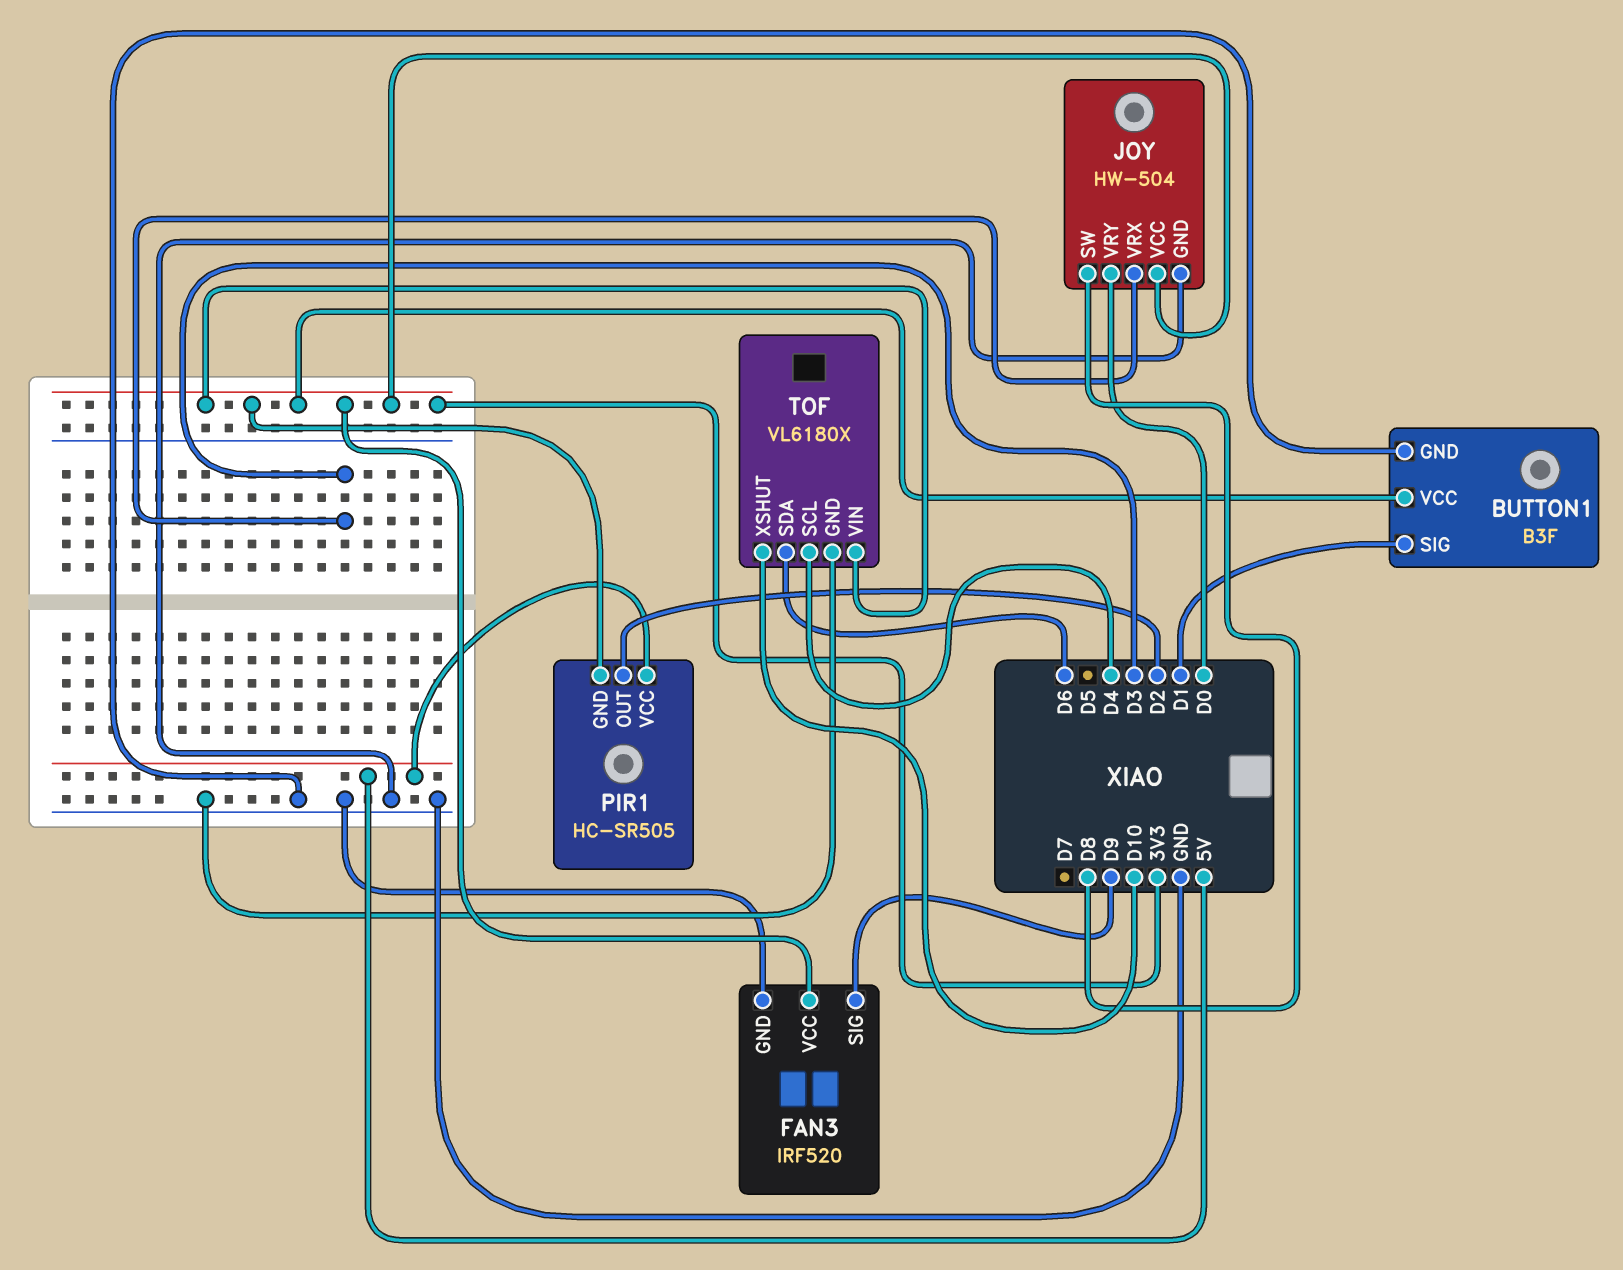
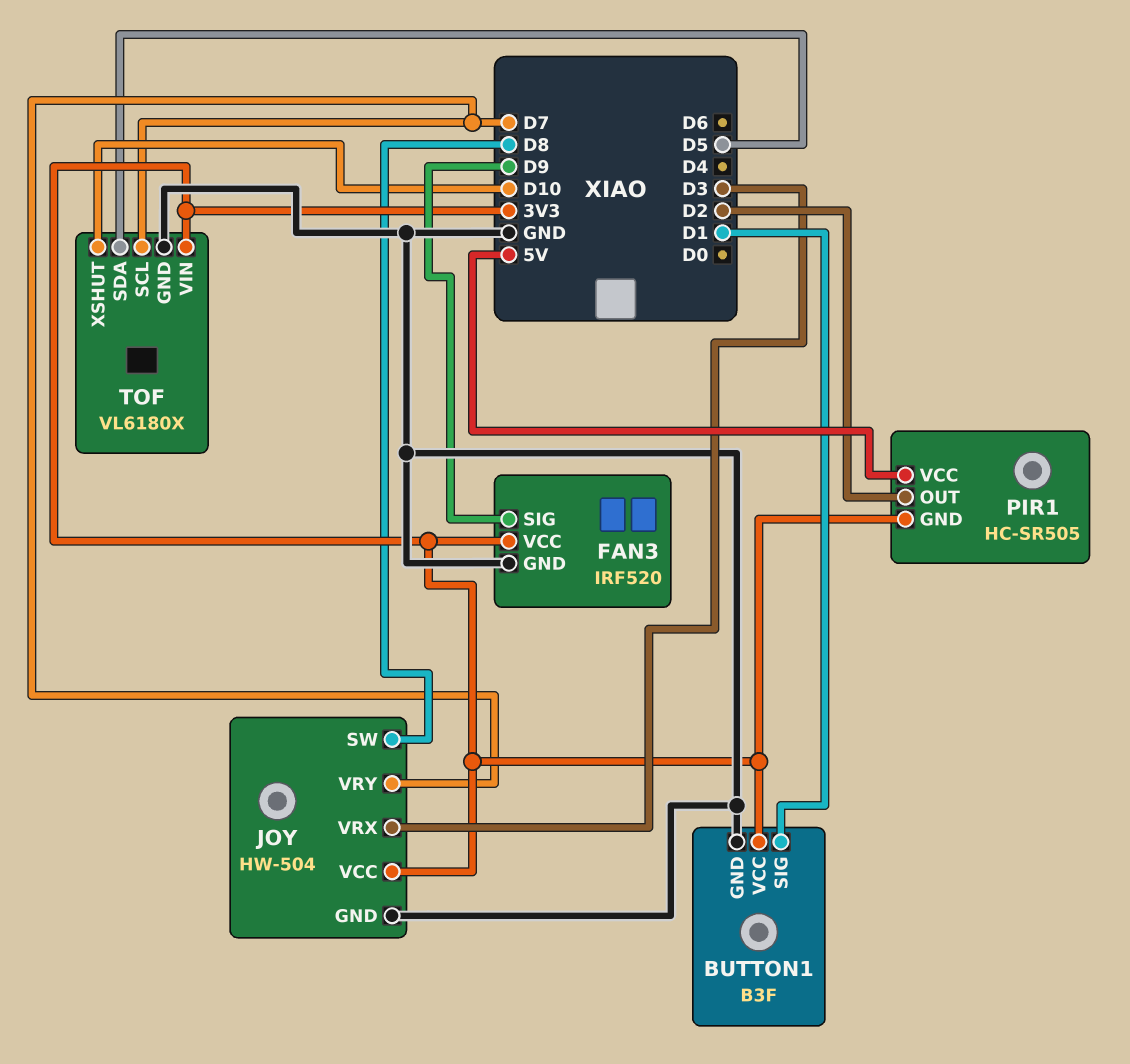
JOY pin VRY: D0 -> D7
TOF pin SCL: D4 -> D7
TOF pin SDA: D6 -> D5

